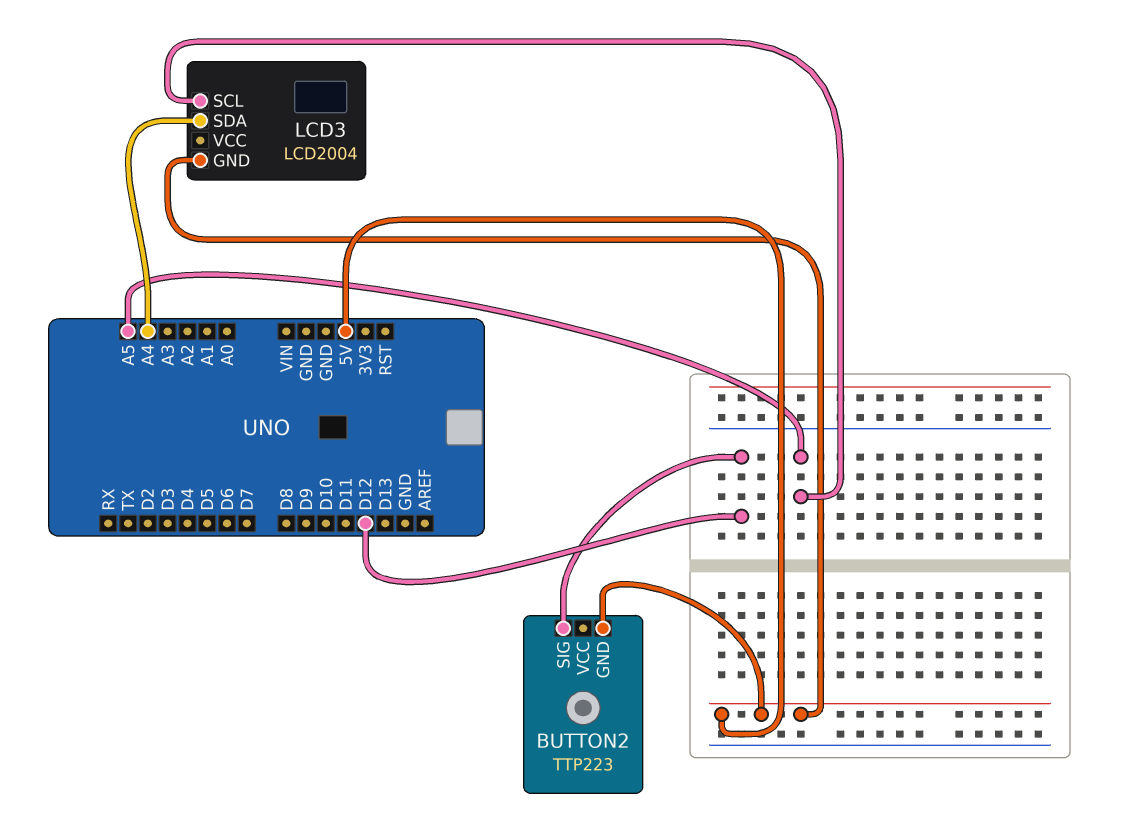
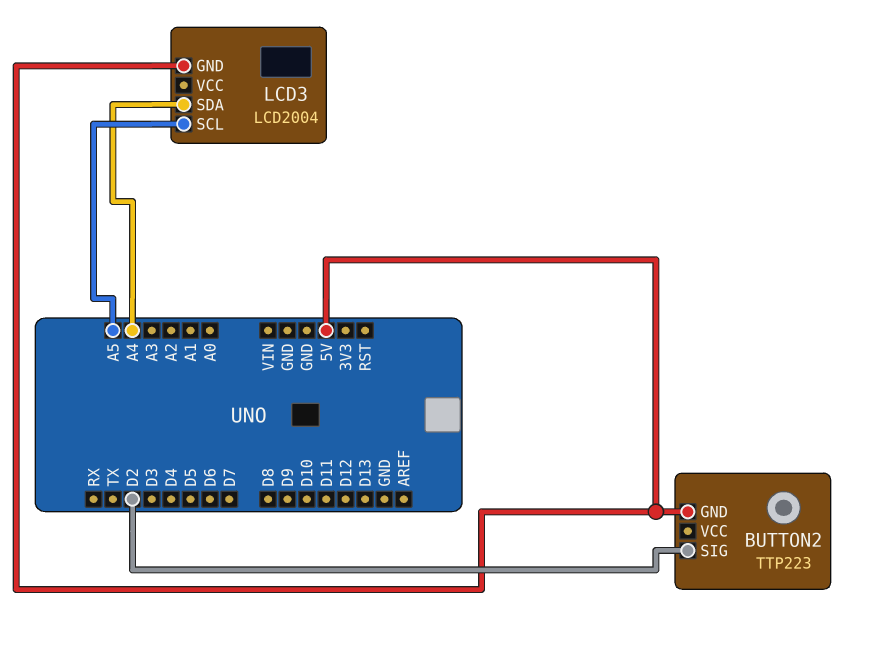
BUTTON2 pin SIG: D12 -> D2

